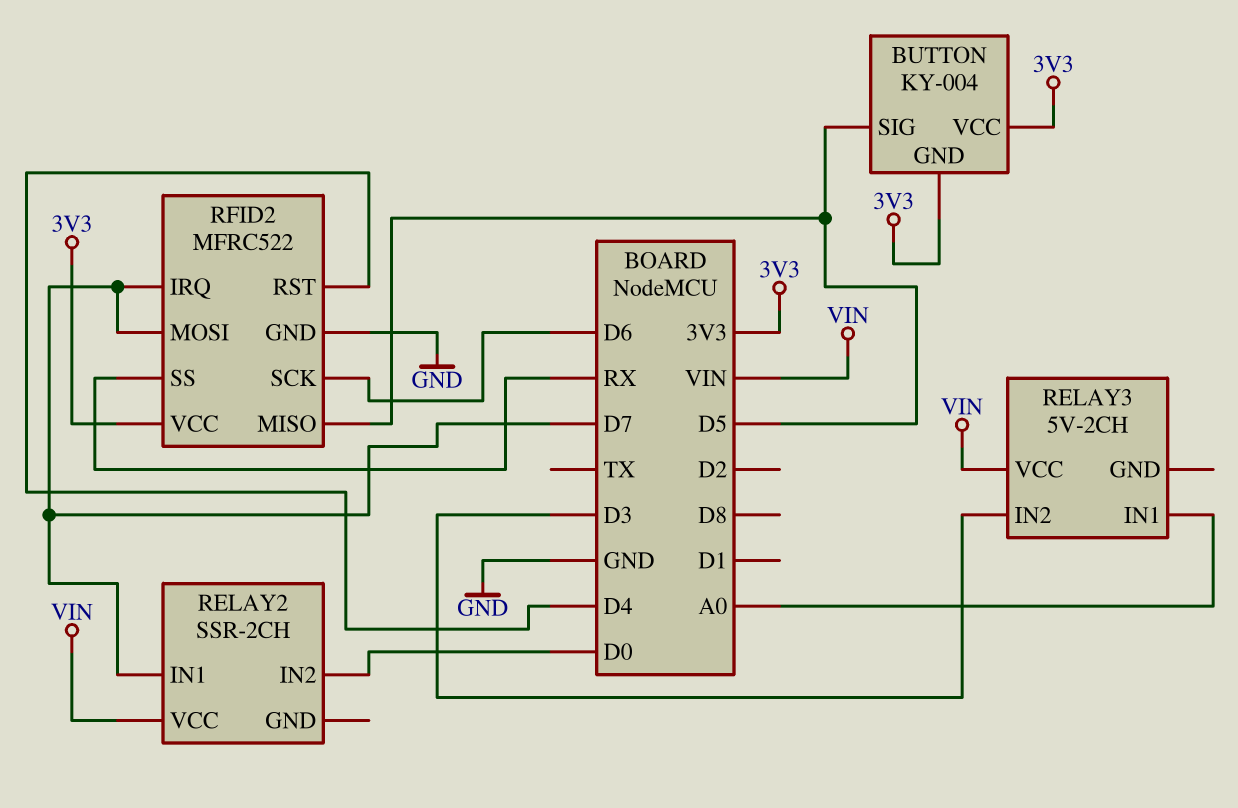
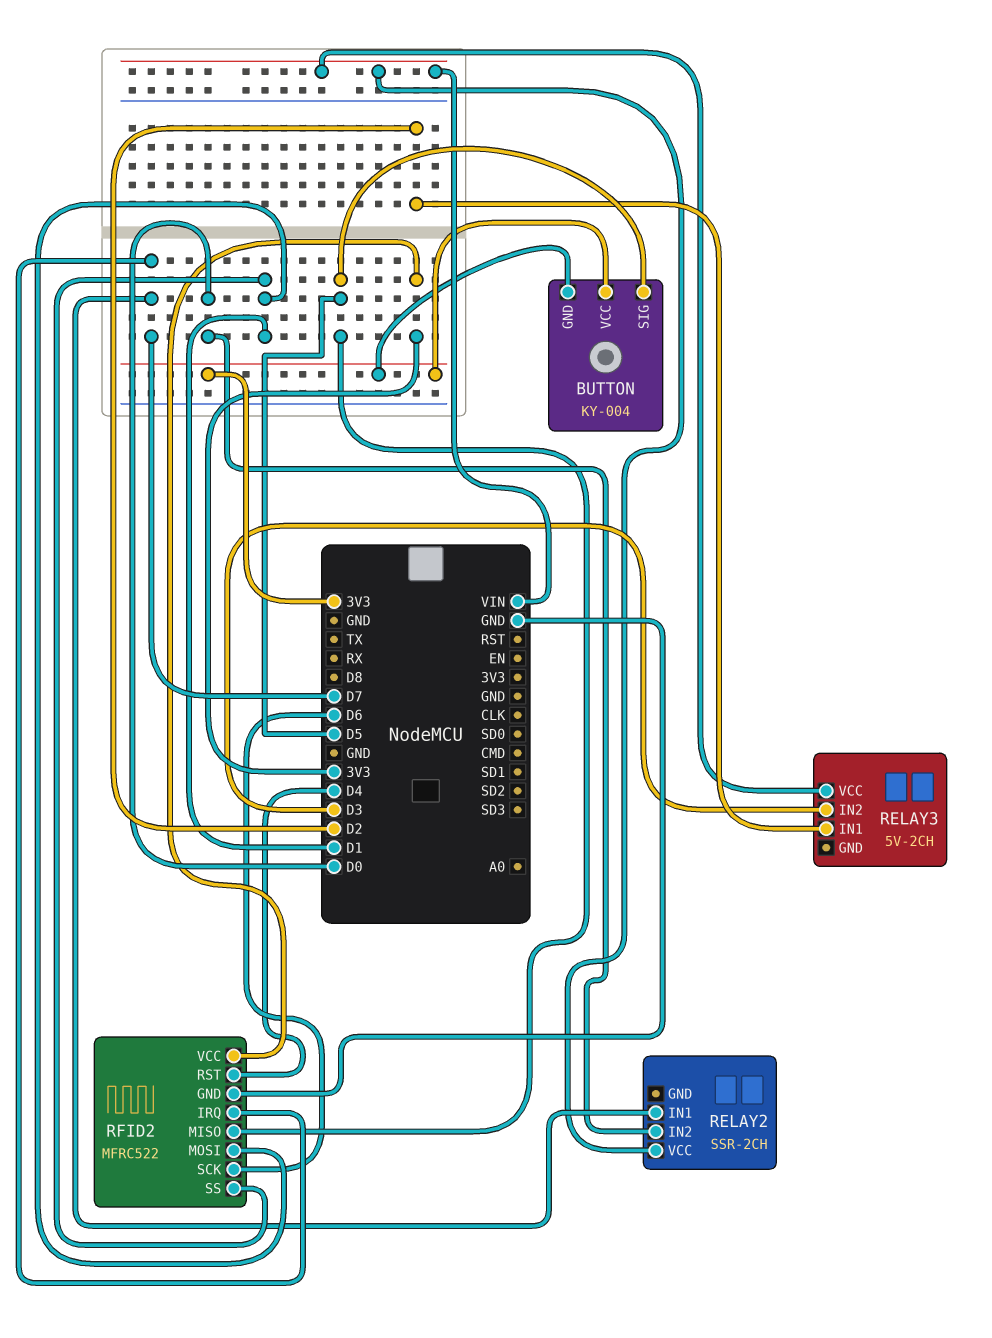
RELAY3 pin IN1: A0 -> D2
RFID2 pin MOSI: D7 -> D1
RFID2 pin SS: RX -> D1

